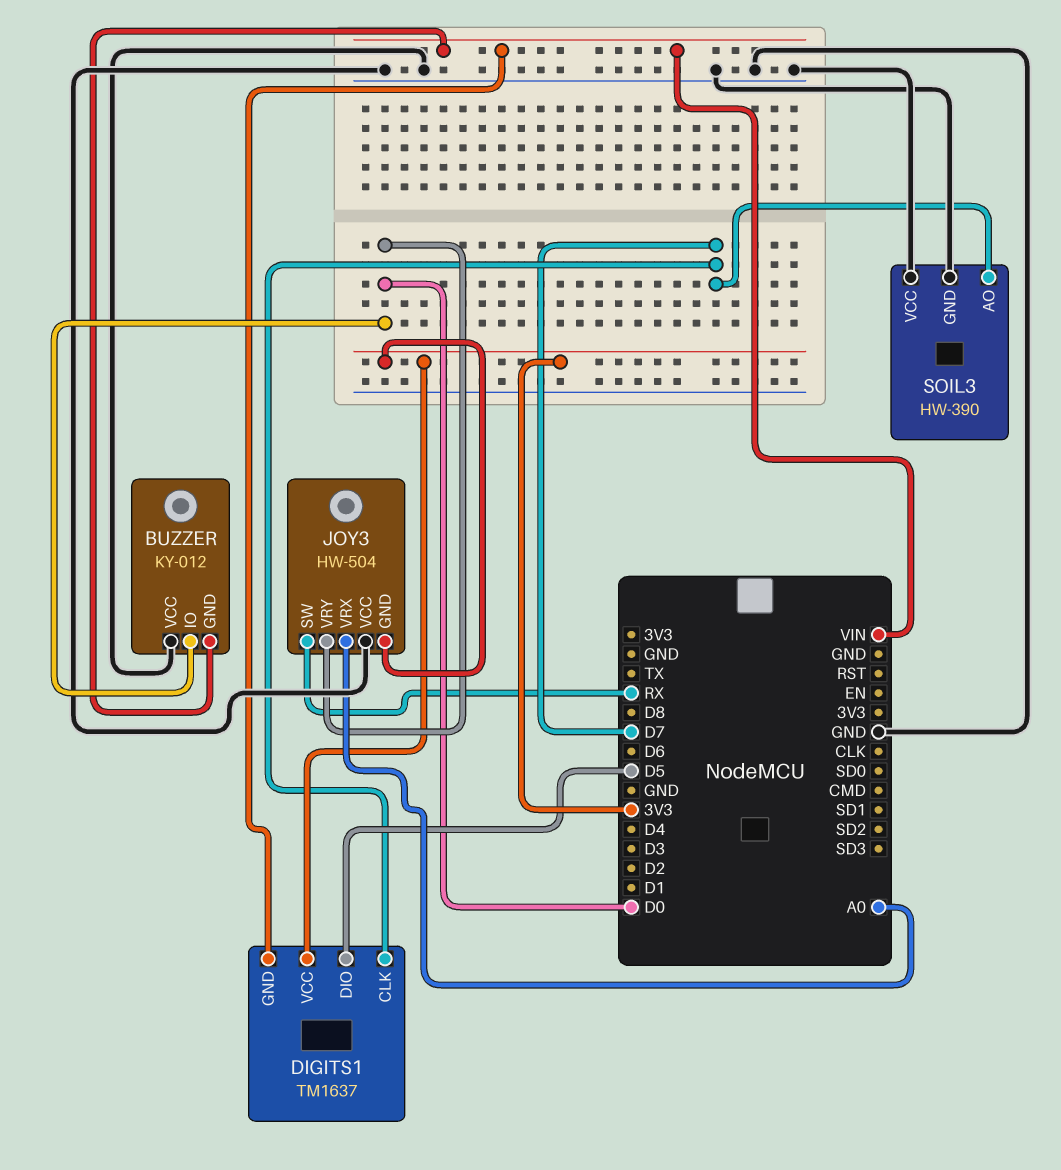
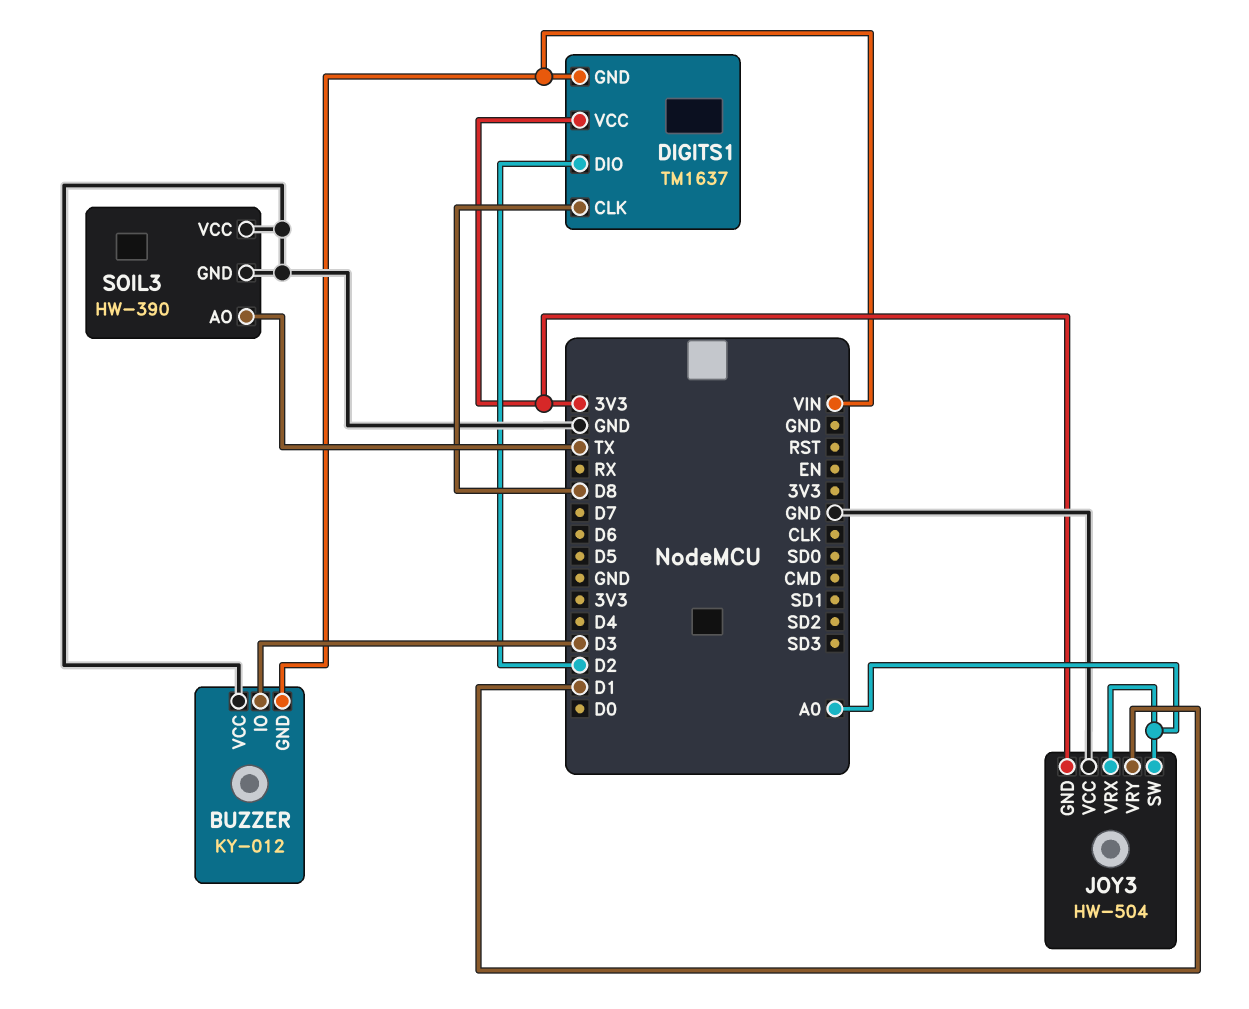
BUZZER pin IO: D0 -> D3
DIGITS1 pin CLK: D7 -> D8
DIGITS1 pin DIO: D5 -> D2
JOY3 pin SW: RX -> A0
JOY3 pin VRY: D0 -> D1
SOIL3 pin AO: D7 -> TX

